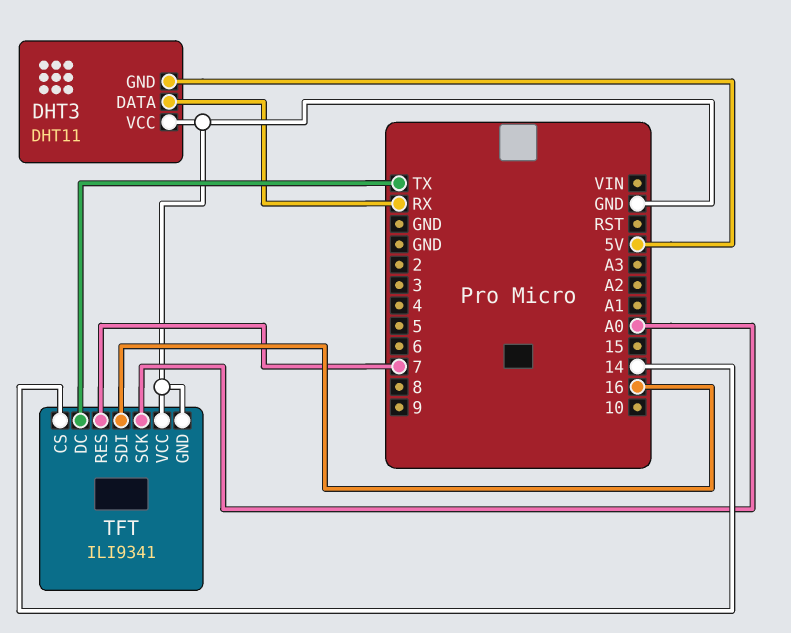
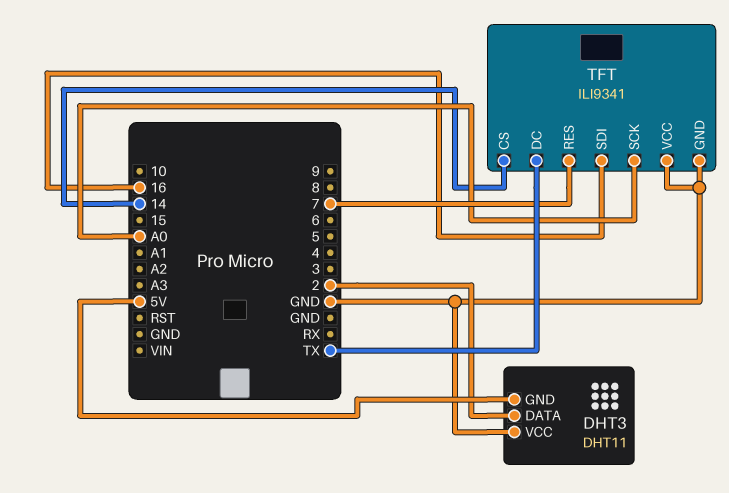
DHT3 pin DATA: RX -> 2

